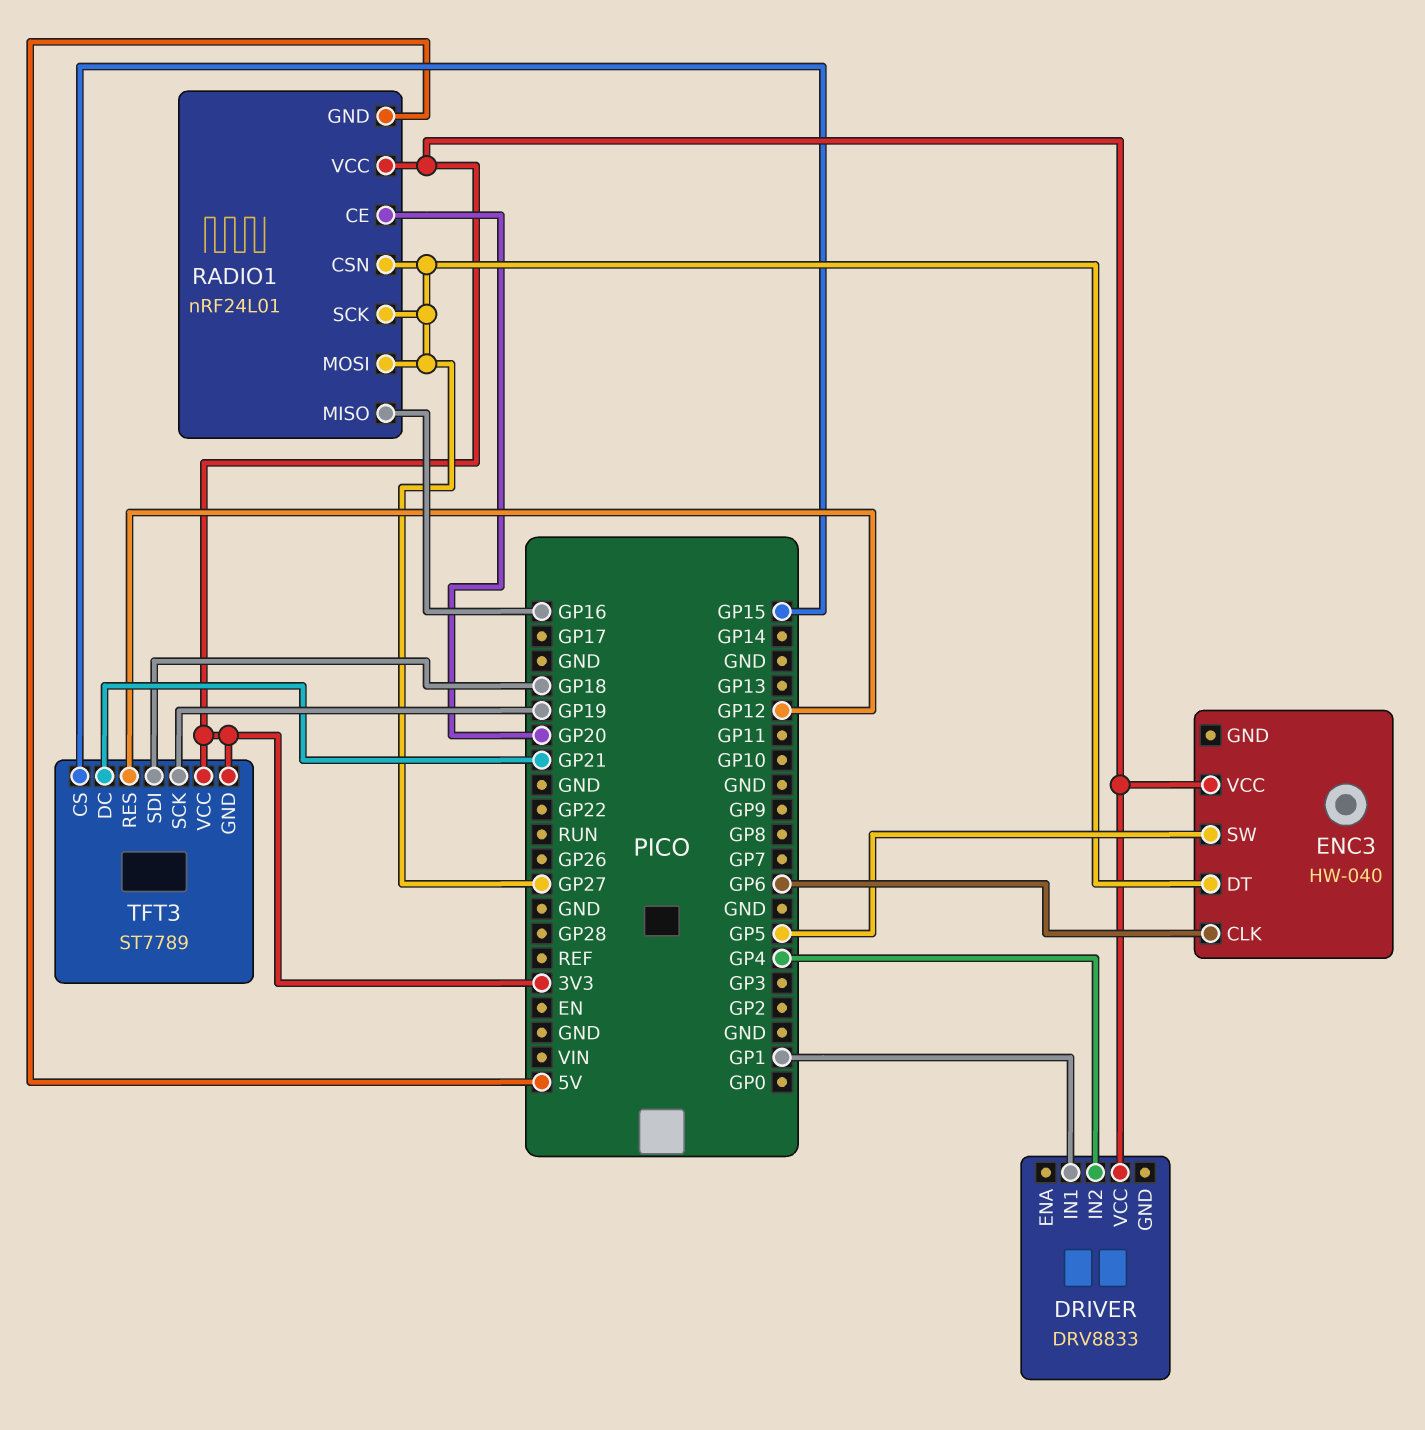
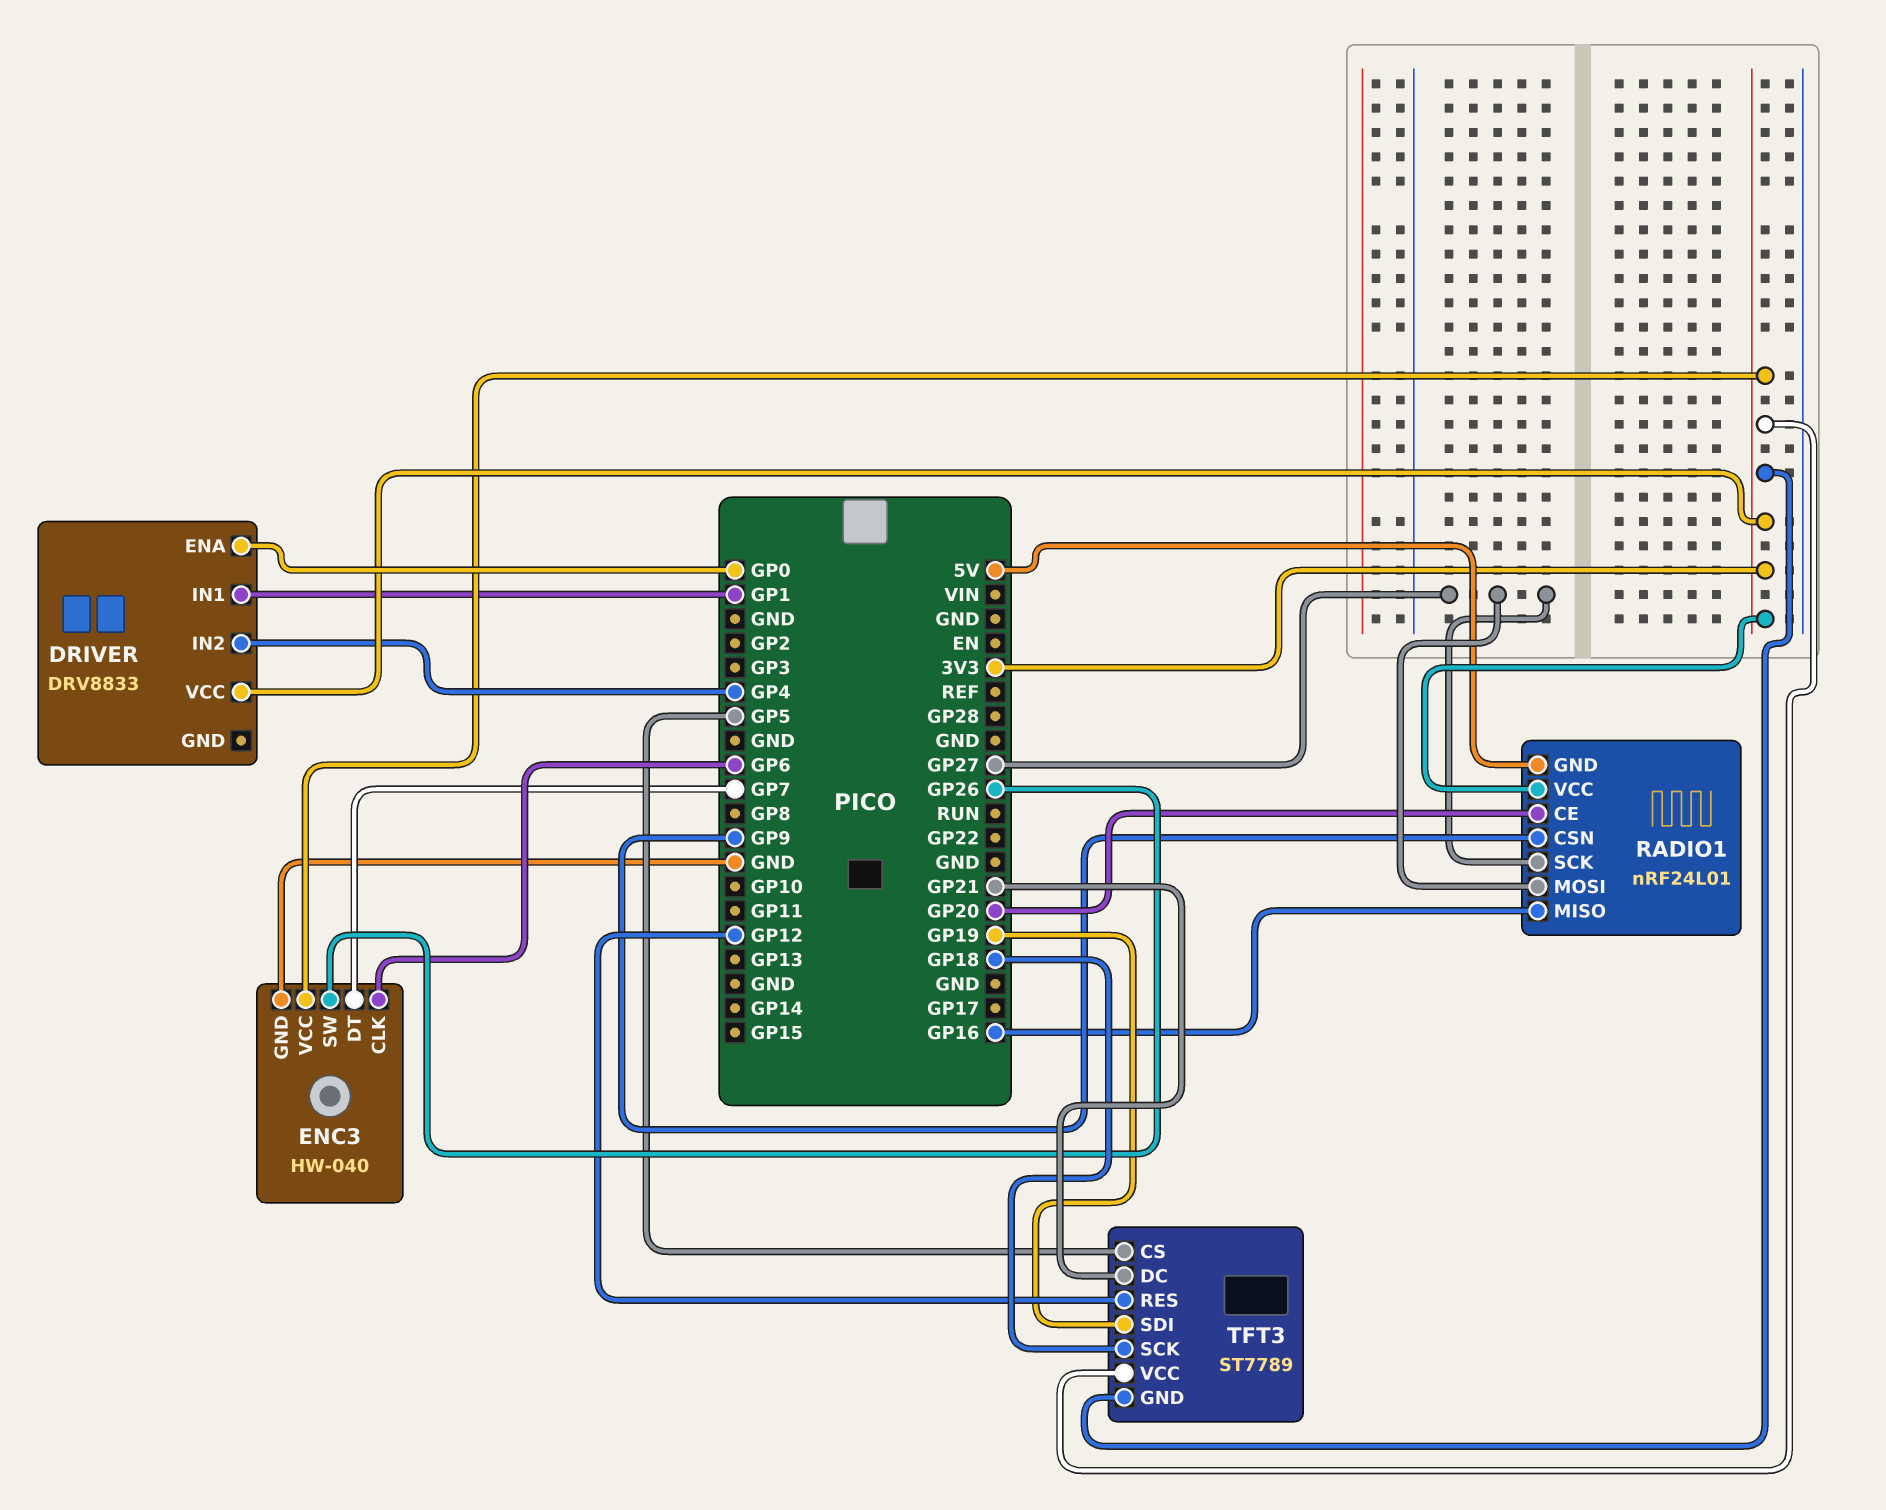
DRIVER pin ENA: none -> GP0
ENC3 pin DT: GP27 -> GP7
ENC3 pin GND: none -> GND
ENC3 pin SW: GP5 -> GP26
RADIO1 pin CSN: GP27 -> GP9
TFT3 pin CS: GP15 -> GP5
TFT3 pin SCK: GP19 -> GP18
TFT3 pin SDI: GP18 -> GP19

